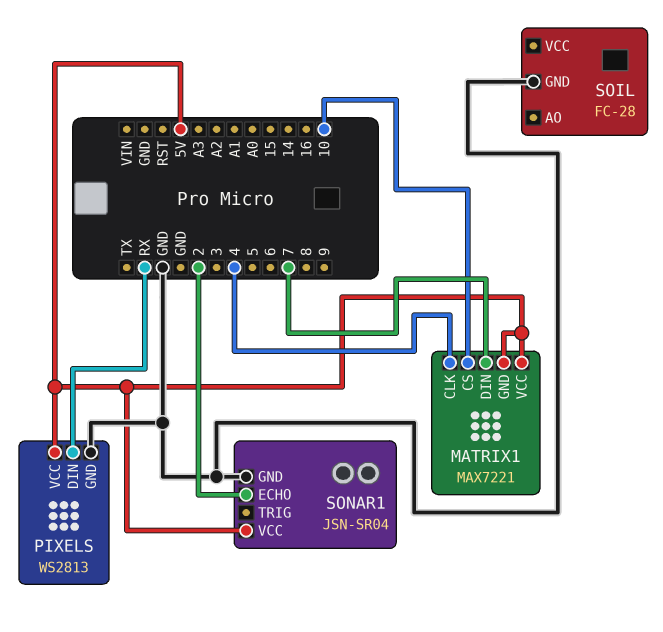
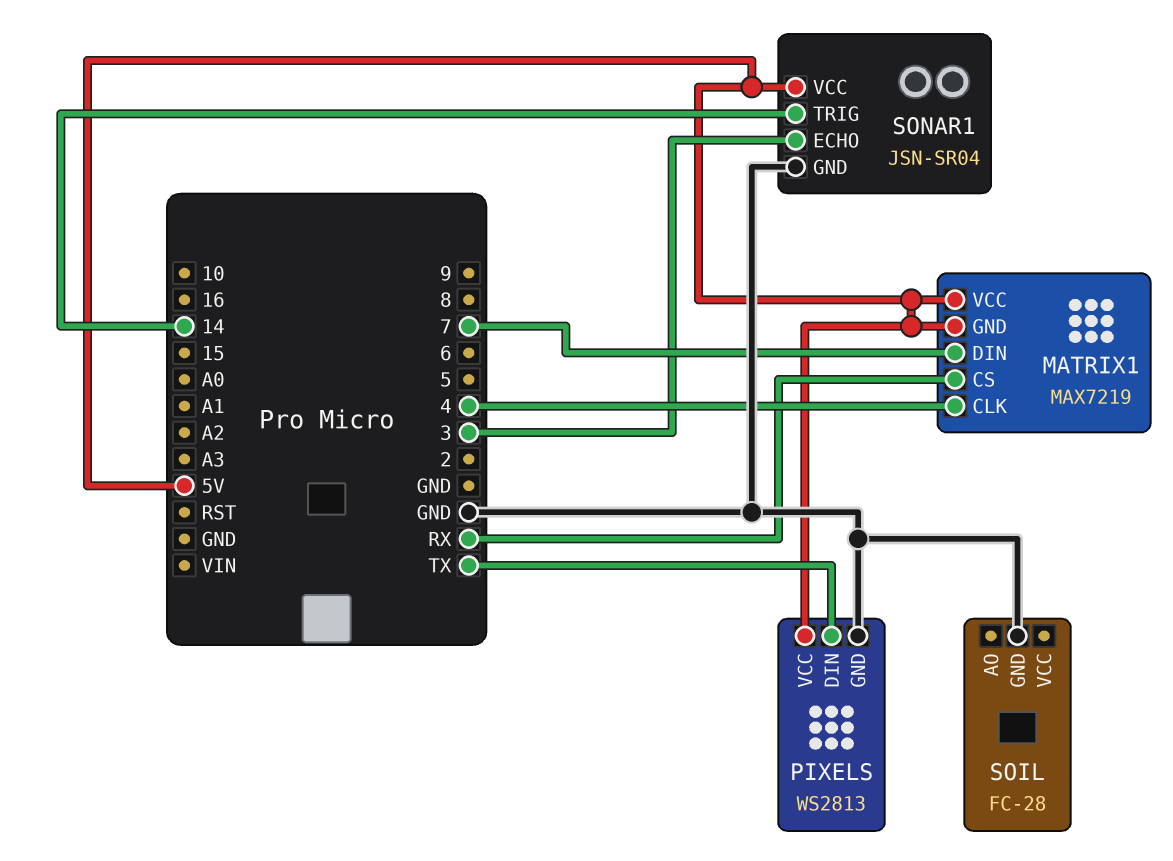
MATRIX1: MAX7221 -> MAX7219
MATRIX1 pin CS: 10 -> RX
PIXELS pin DIN: RX -> TX
SONAR1 pin ECHO: 2 -> 3
SONAR1 pin TRIG: none -> 14

